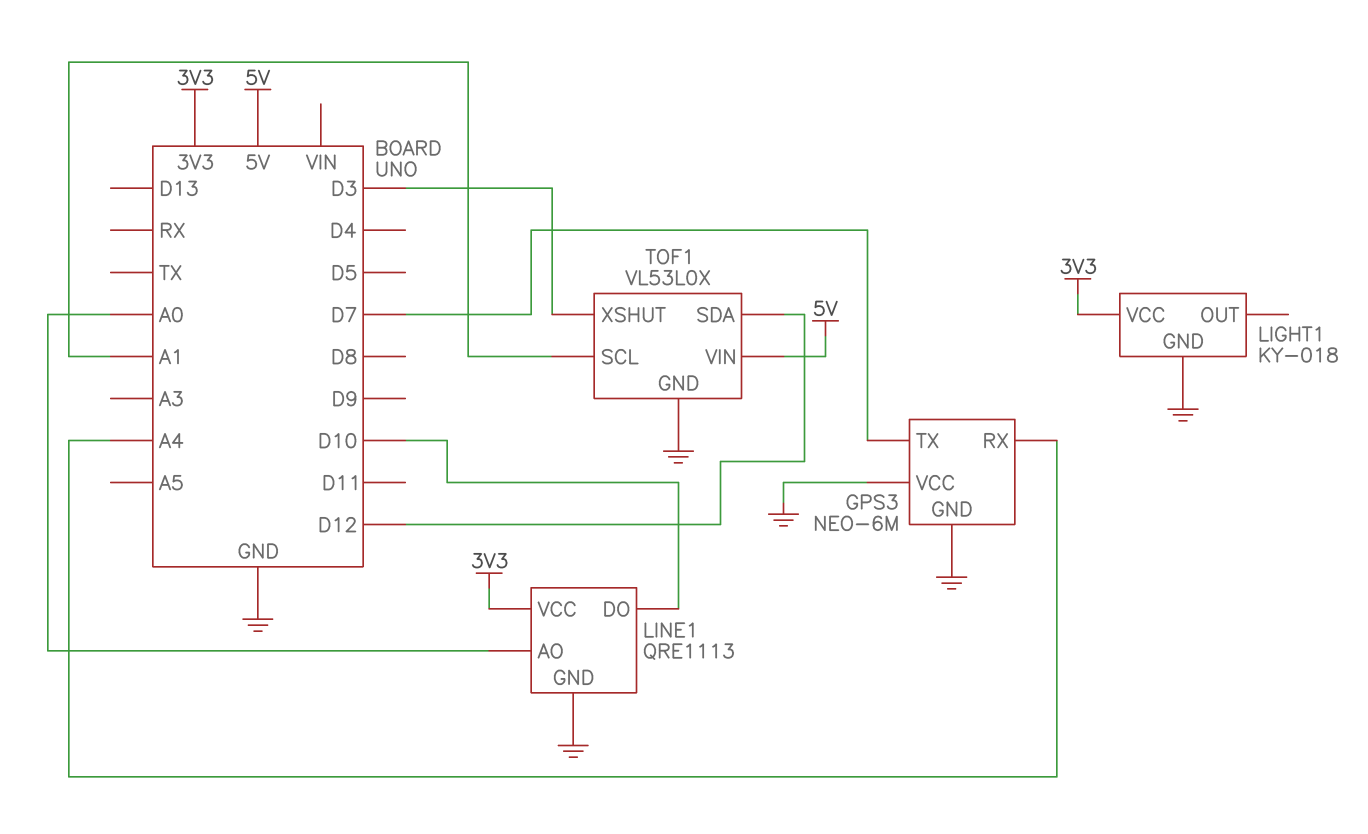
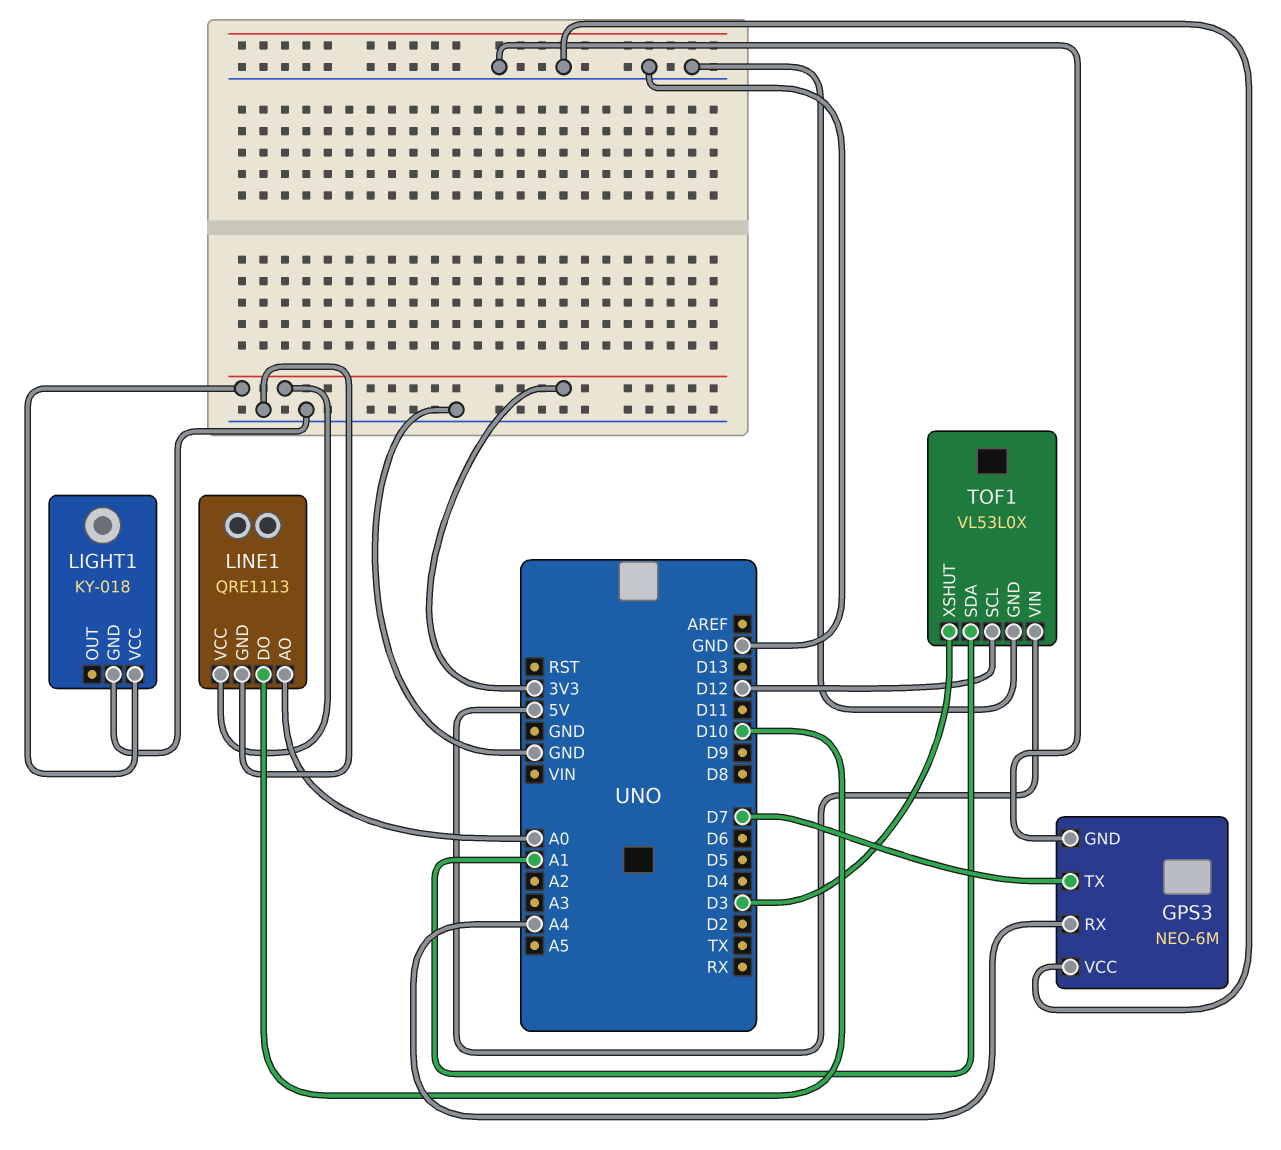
TOF1 pin SCL: A1 -> D12
TOF1 pin SDA: D12 -> A1

